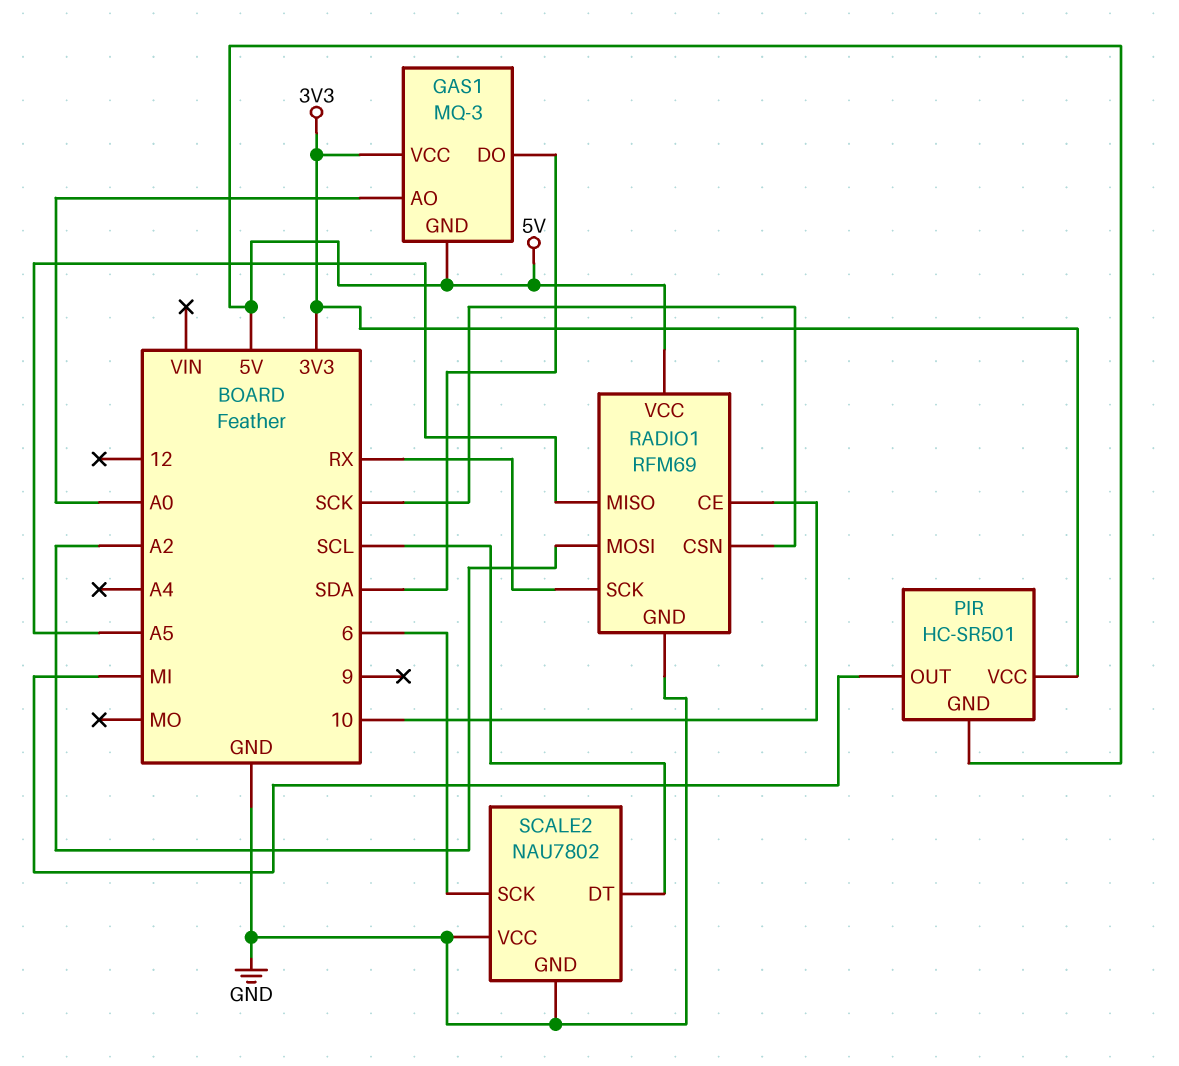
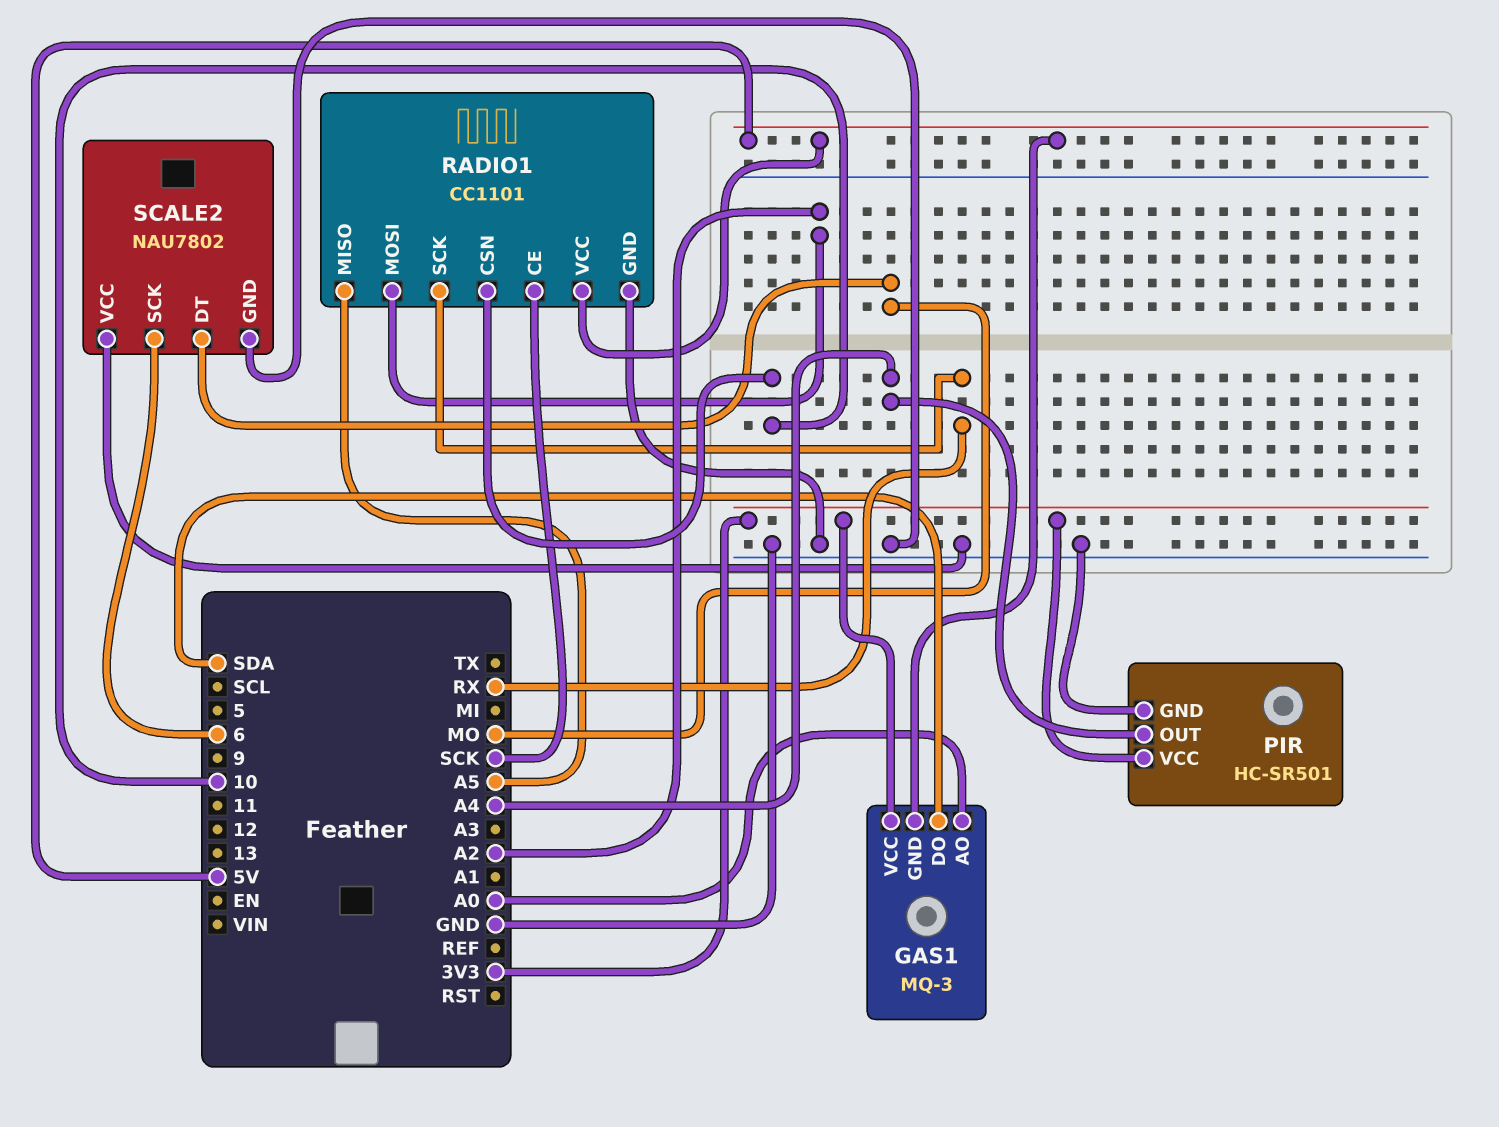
PIR pin GND: 5V -> GND
PIR pin OUT: MI -> A4
RADIO1: RFM69 -> CC1101
RADIO1 pin CE: 10 -> SCK
RADIO1 pin CSN: SCK -> 10
SCALE2 pin DT: SCL -> MO

